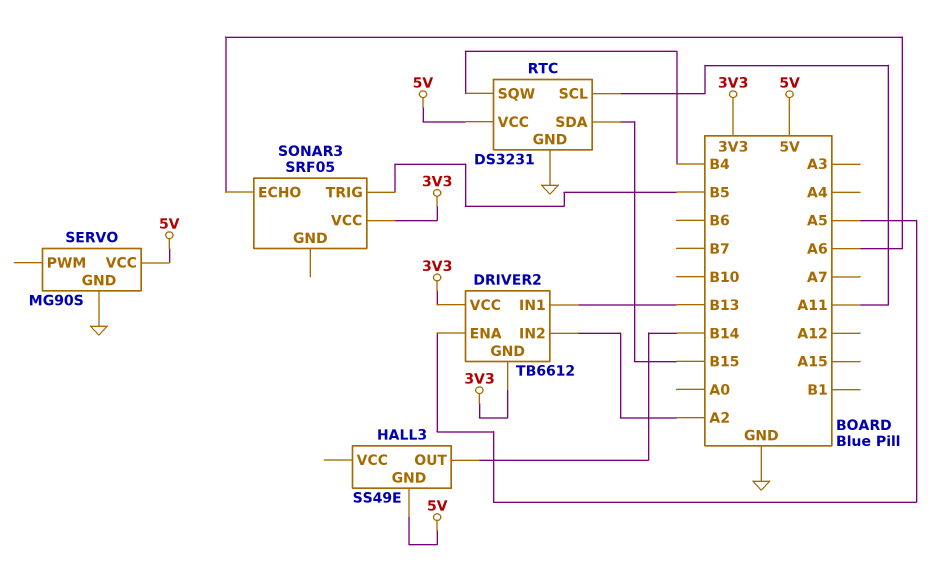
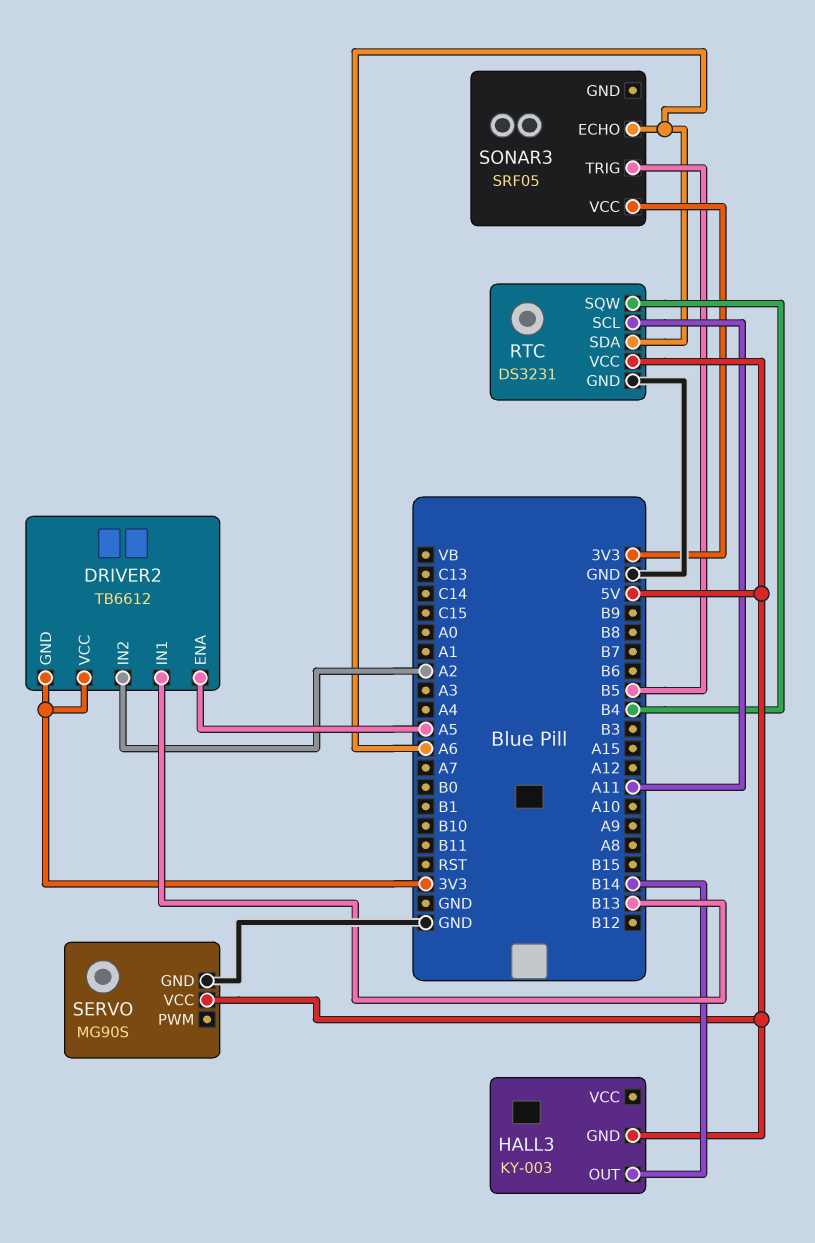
HALL3: SS49E -> KY-003
RTC pin SDA: B15 -> A6

